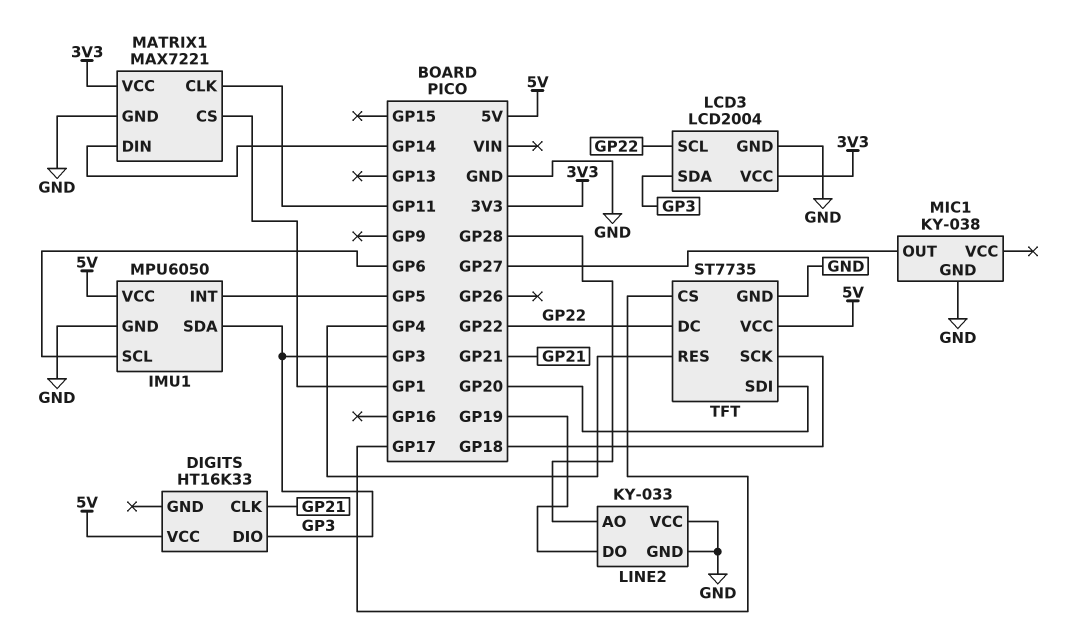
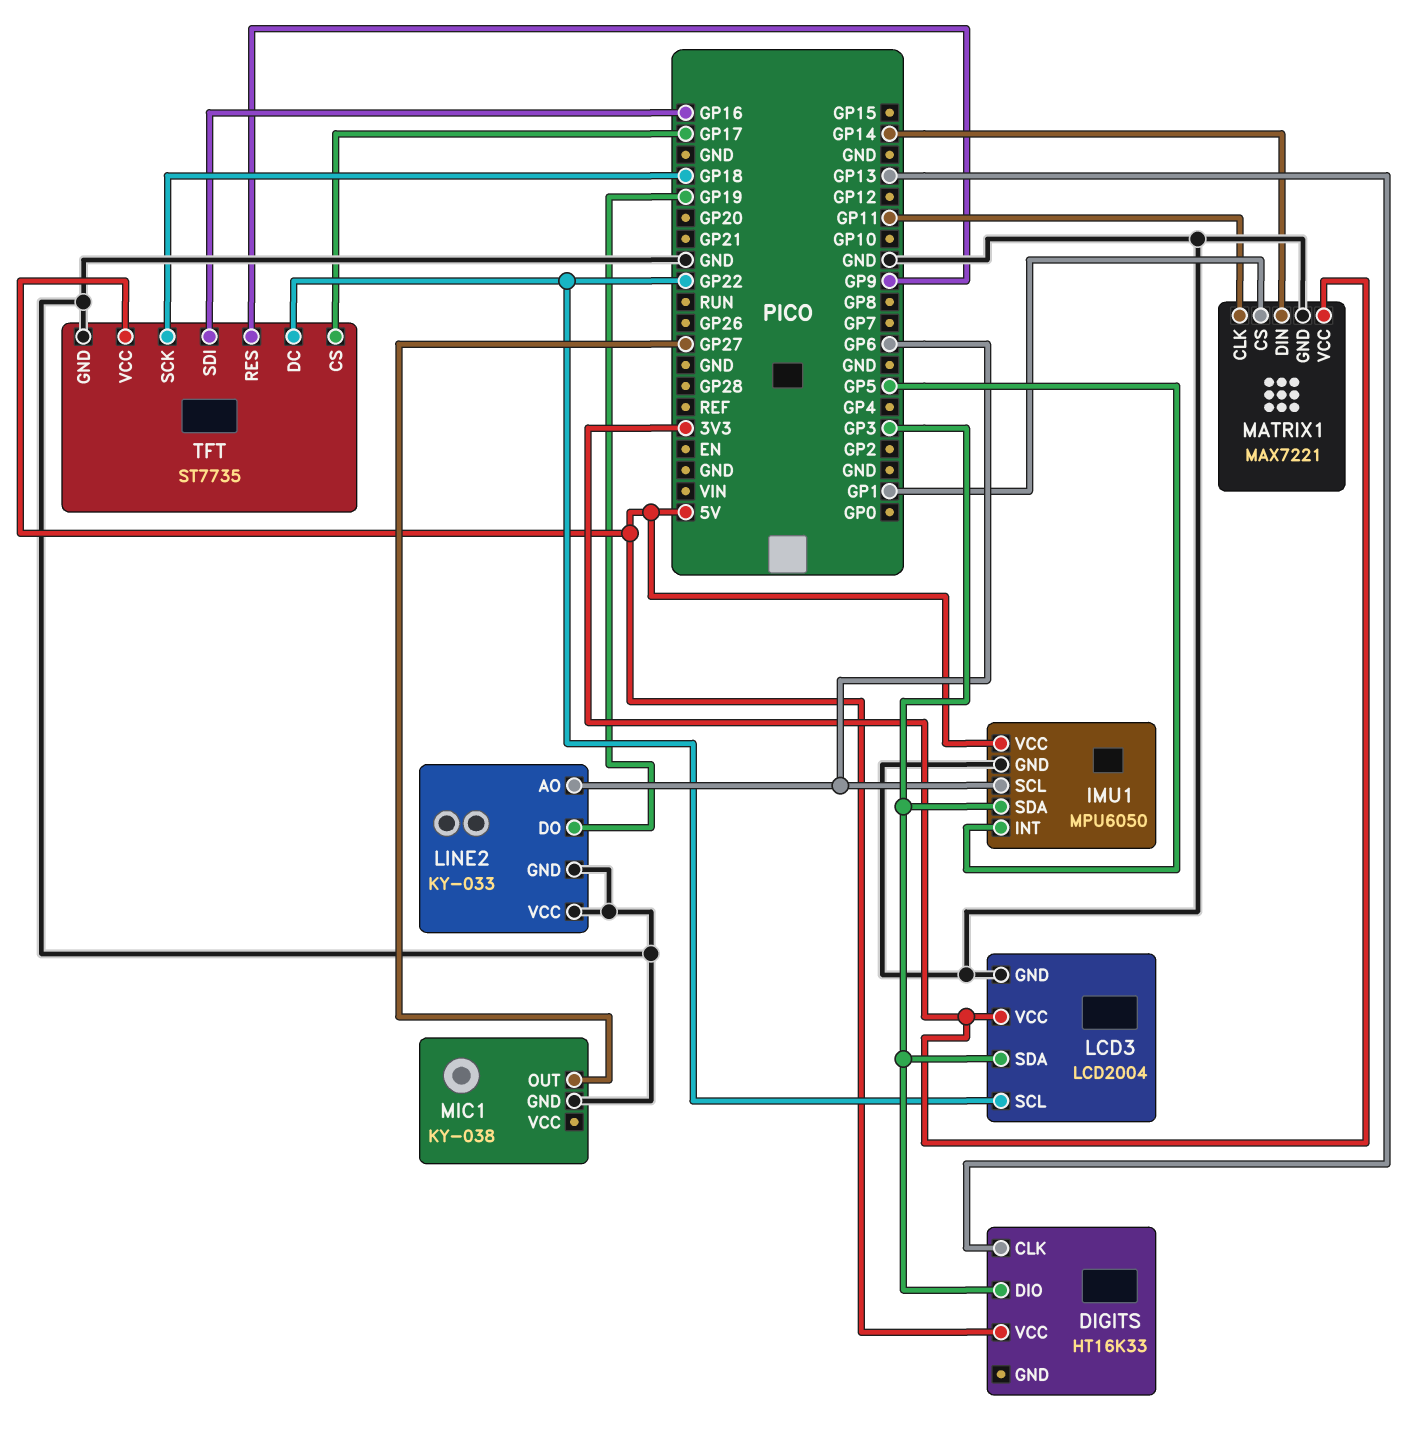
DIGITS pin CLK: GP21 -> GP13
LINE2 pin AO: GP28 -> GP6
TFT pin RES: GP4 -> GP9
TFT pin SDI: GP20 -> GP16

